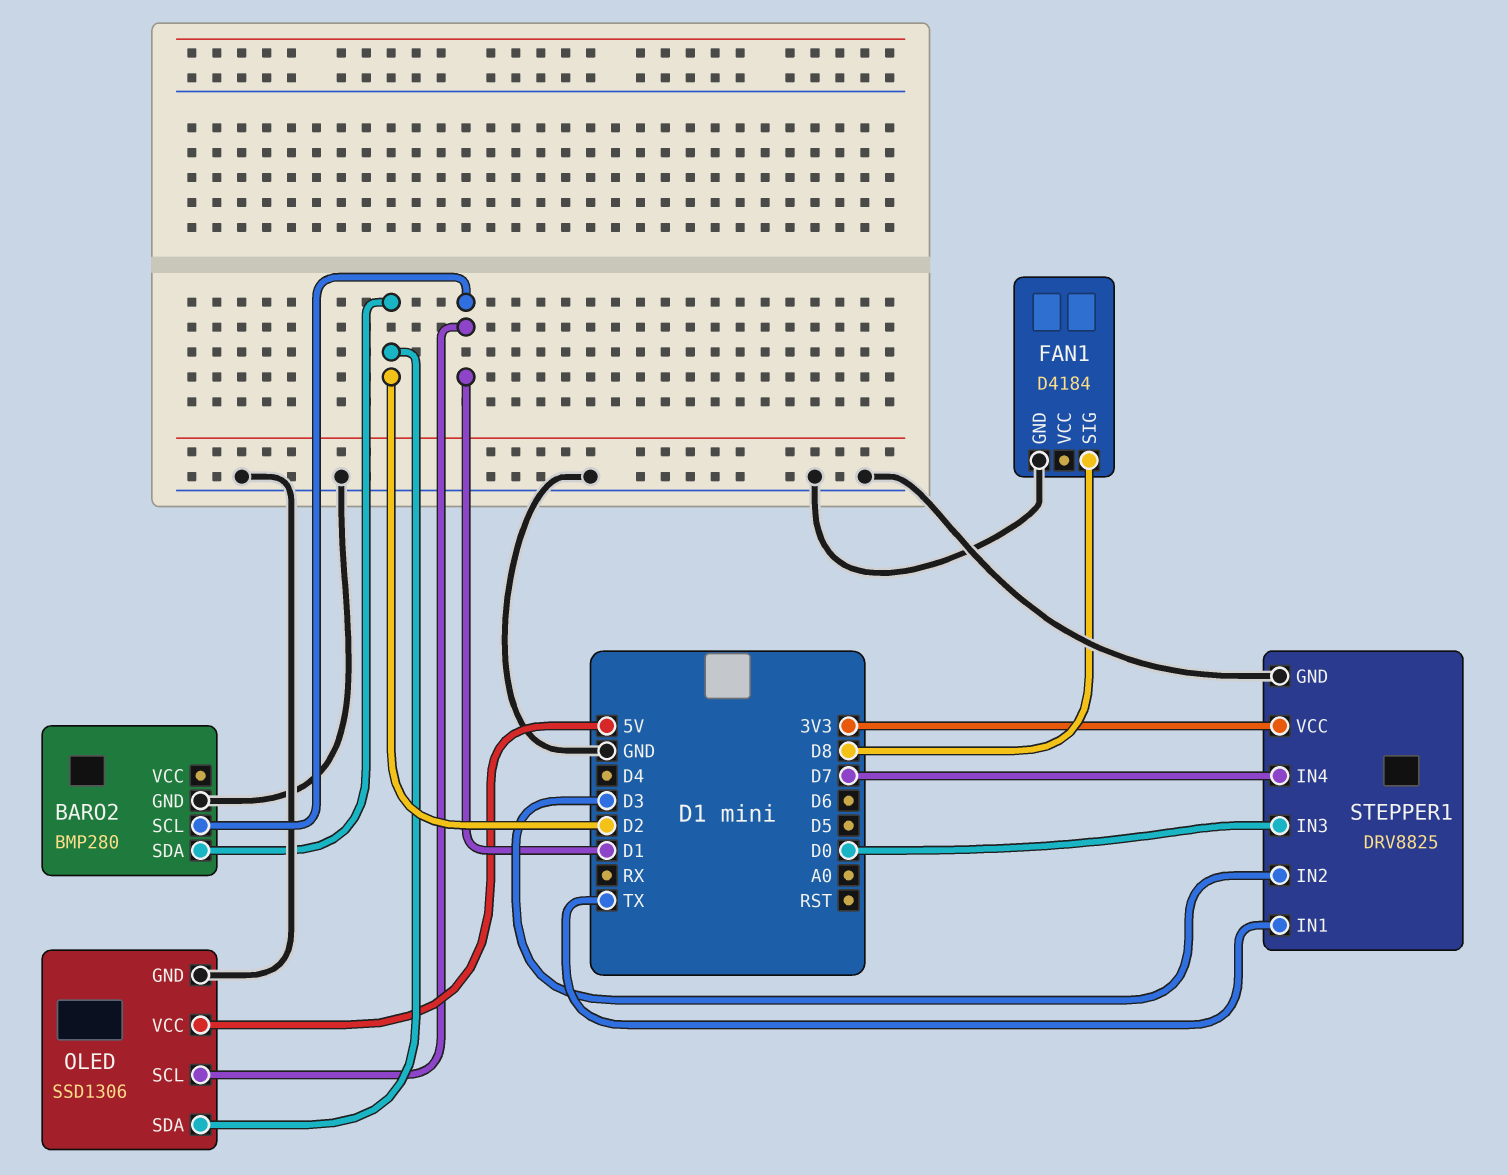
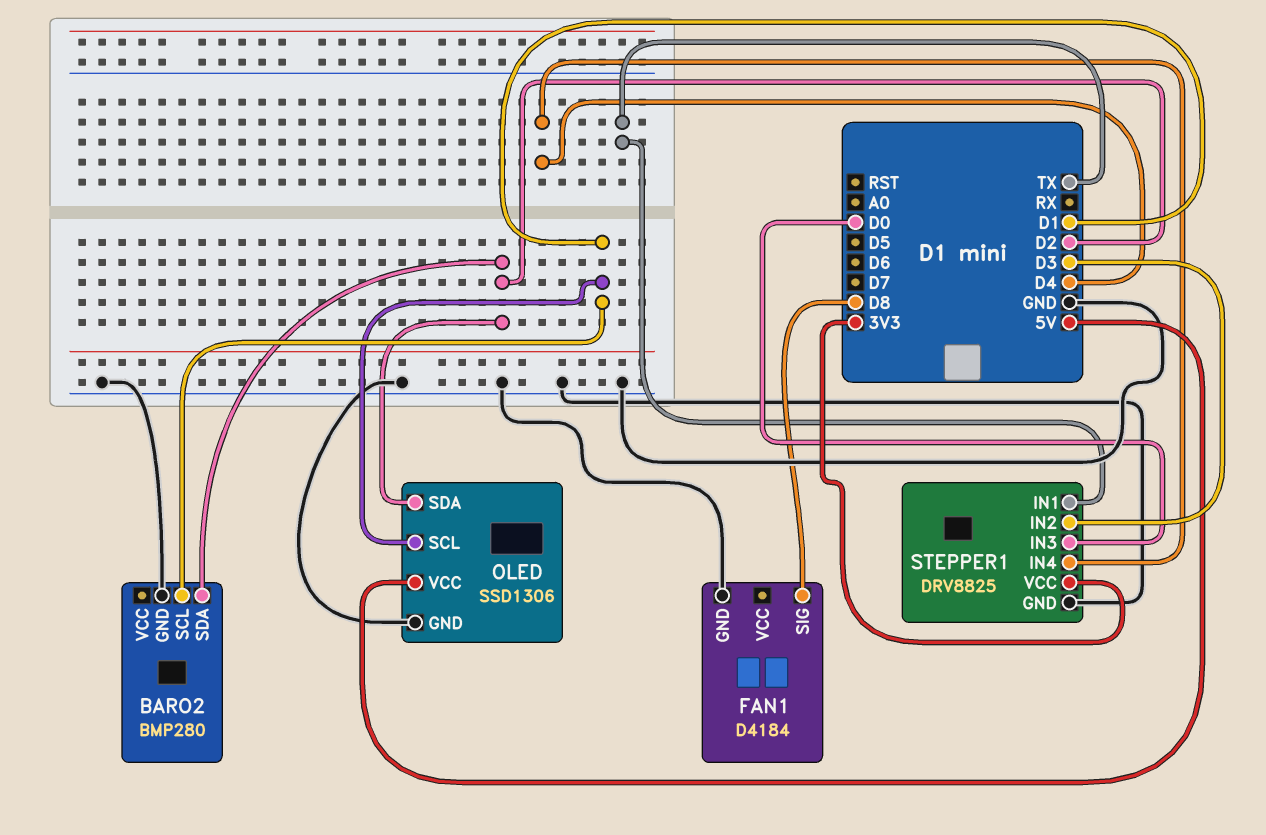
STEPPER1 pin IN4: D7 -> D4

